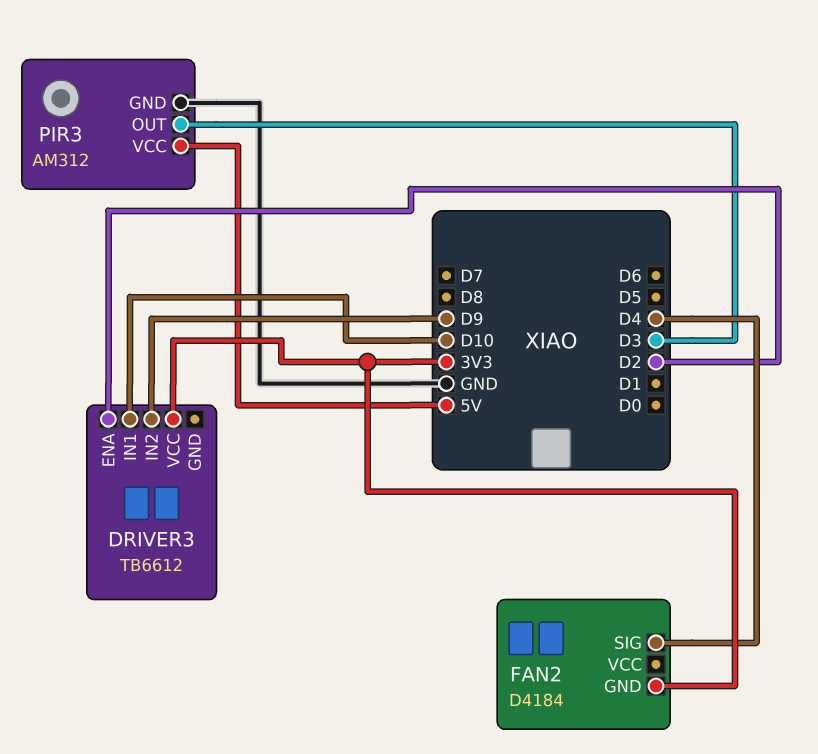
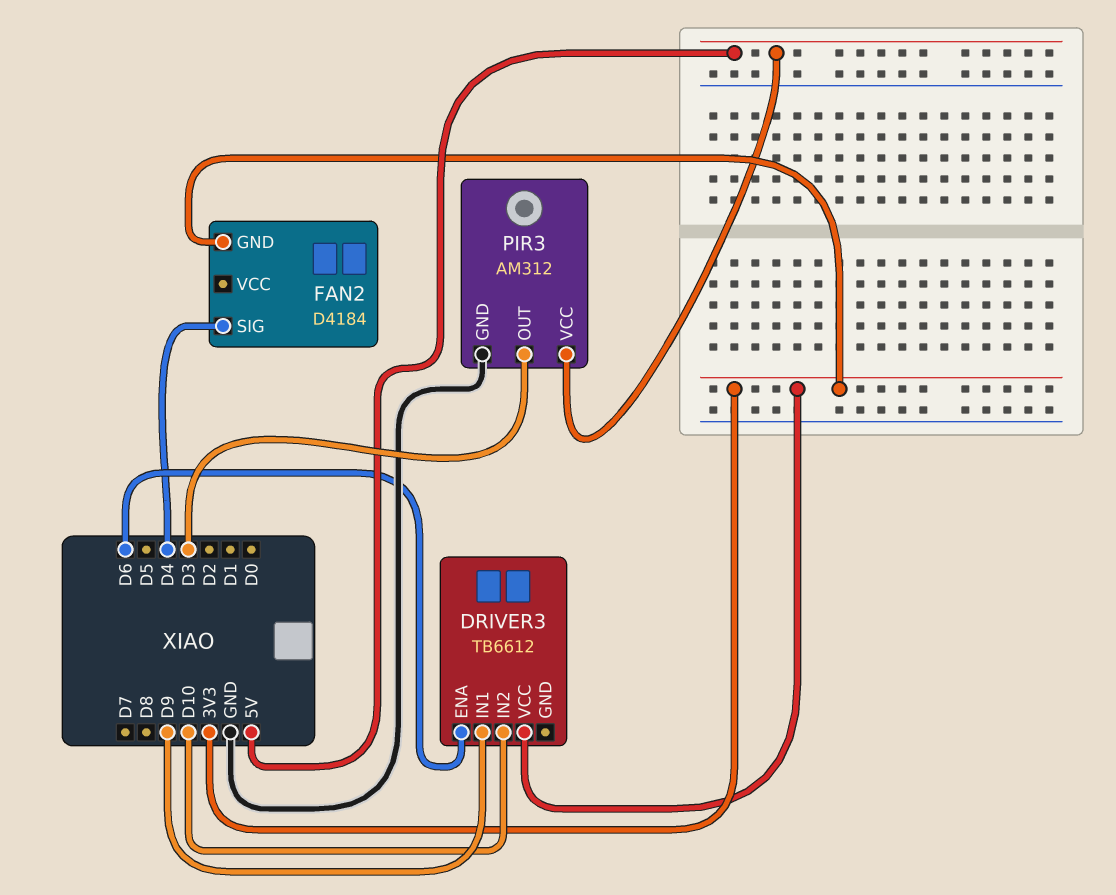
DRIVER3 pin ENA: D2 -> D6
DRIVER3 pin IN1: D10 -> D9
DRIVER3 pin IN2: D9 -> D10

